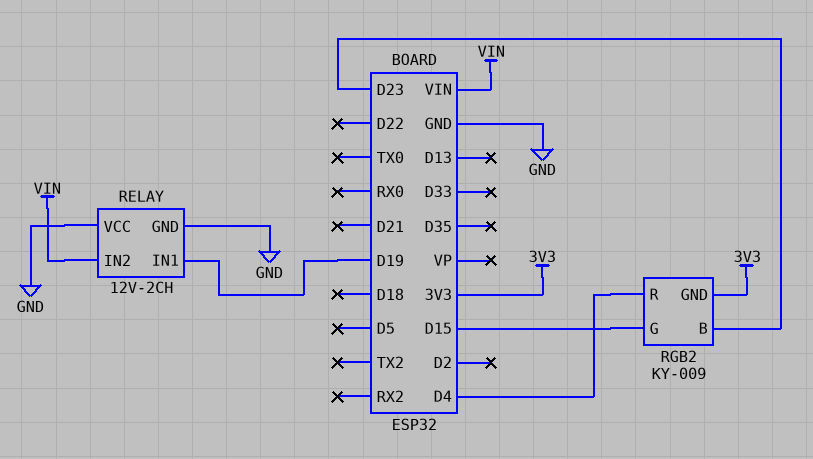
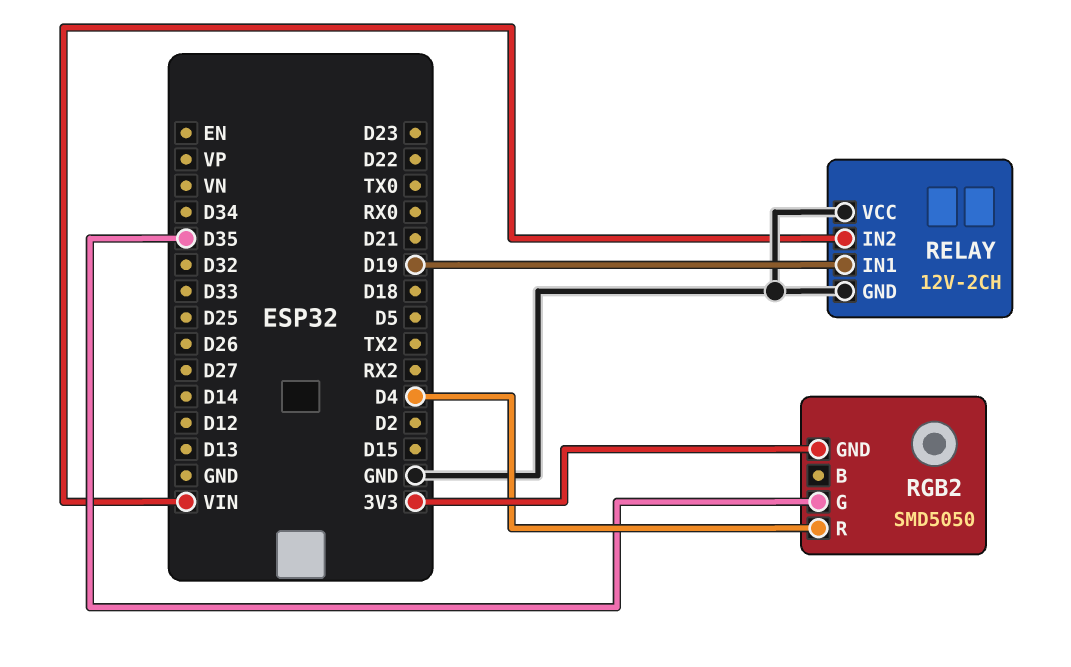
RGB2: KY-009 -> SMD5050
RGB2 pin B: D23 -> none
RGB2 pin G: D15 -> D35

